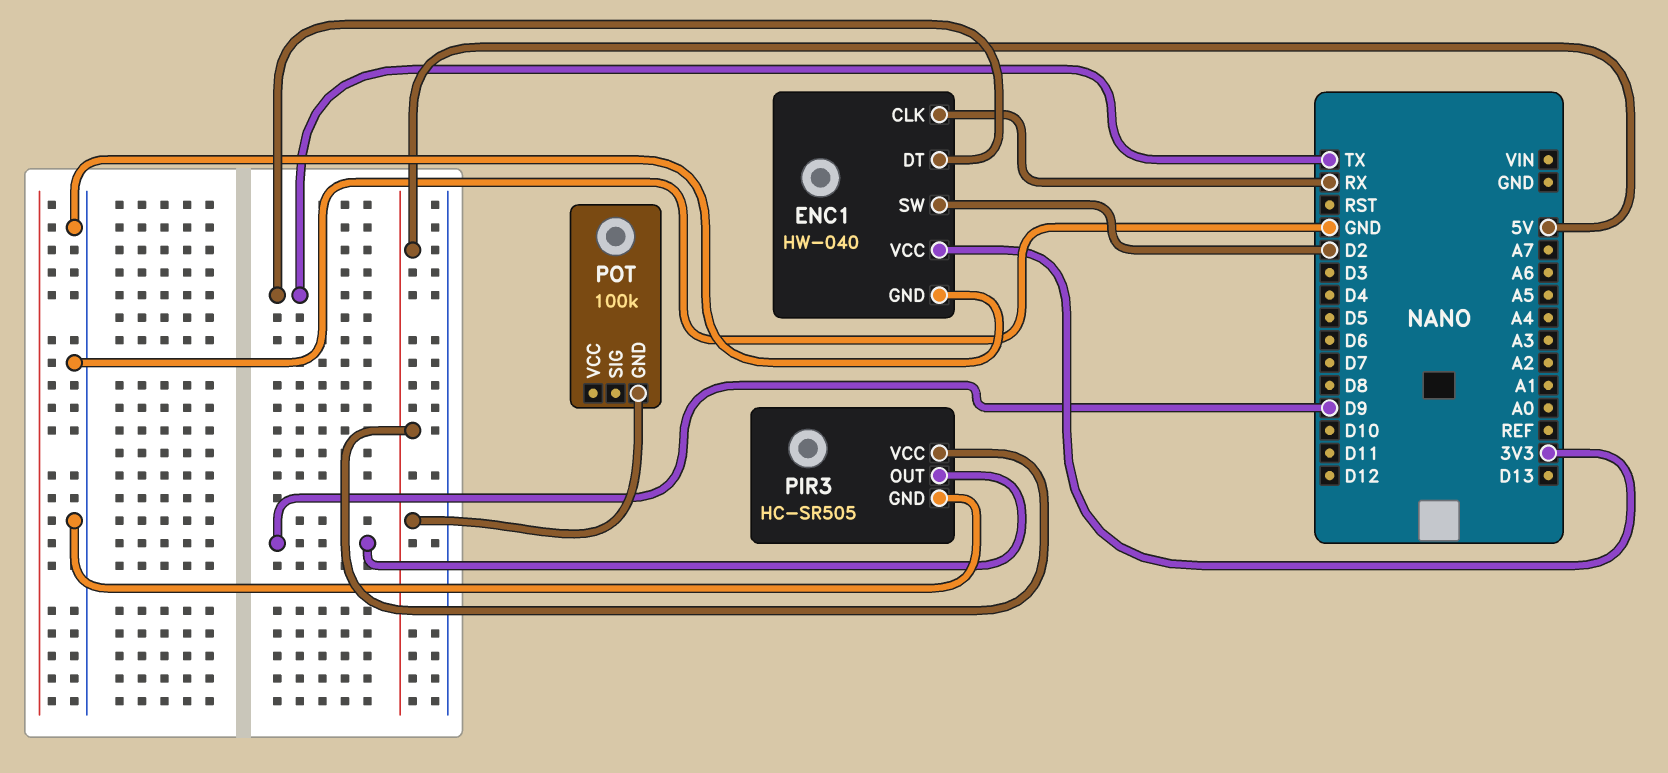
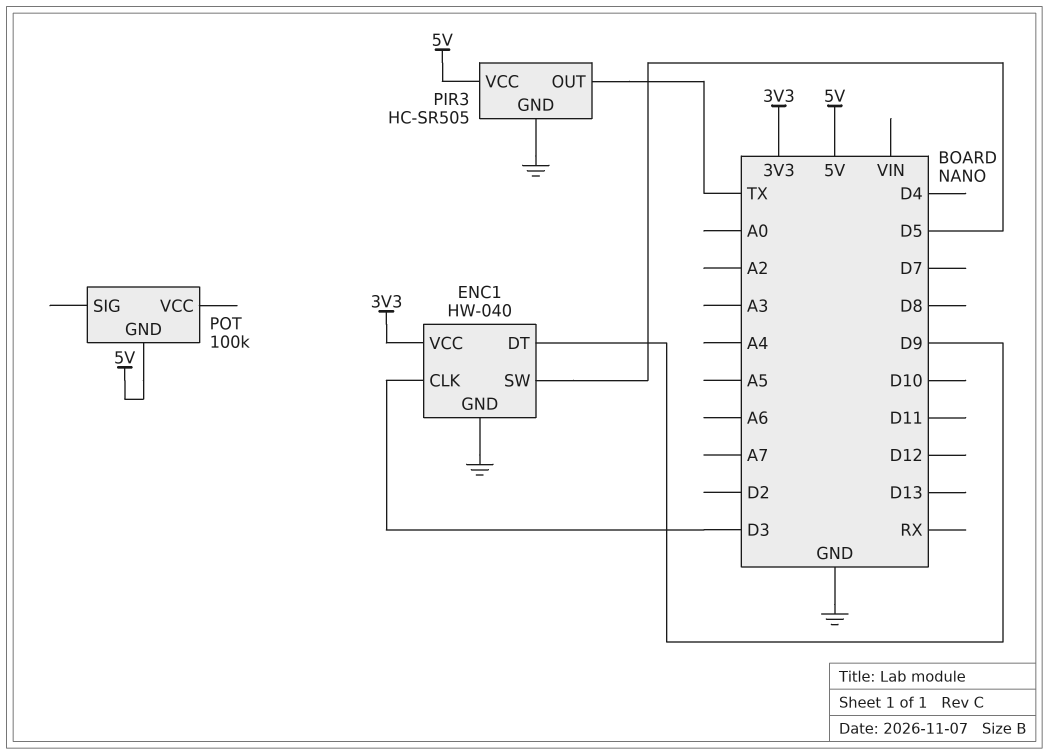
ENC1 pin CLK: RX -> D3
ENC1 pin DT: TX -> D9
ENC1 pin SW: D2 -> D5
PIR3 pin OUT: D9 -> TX

